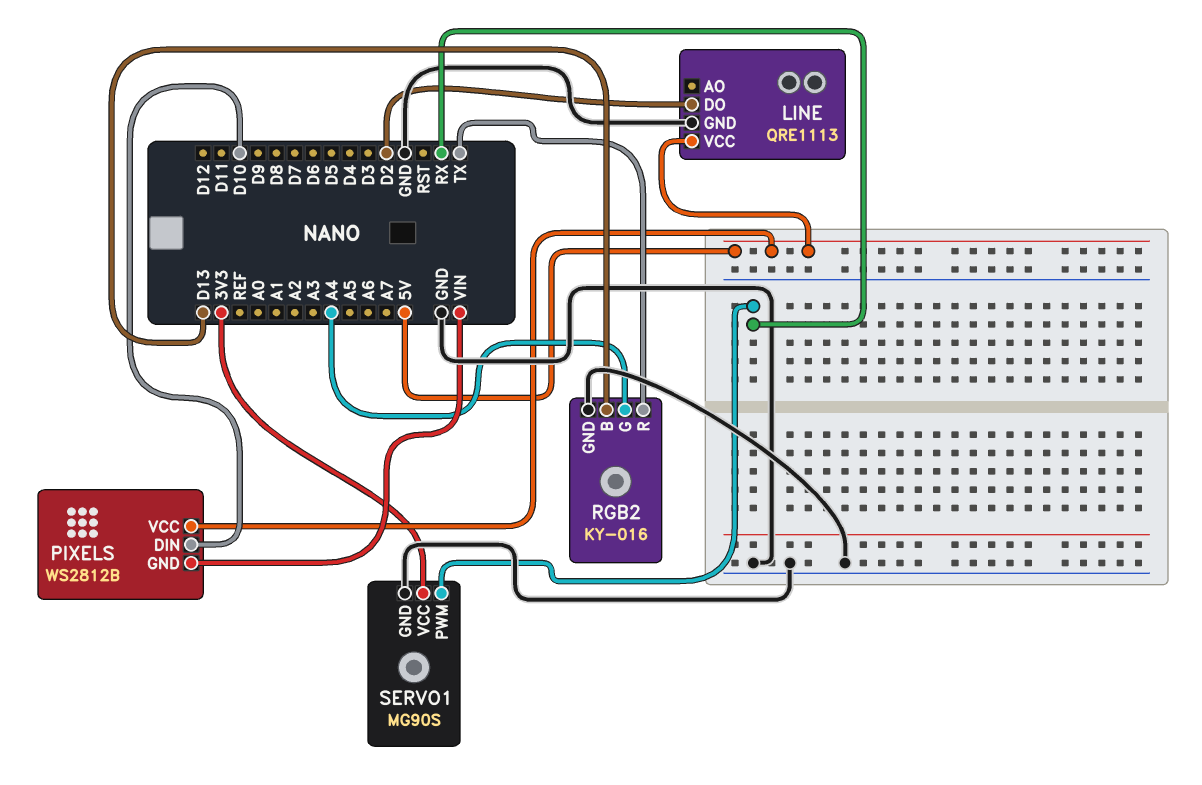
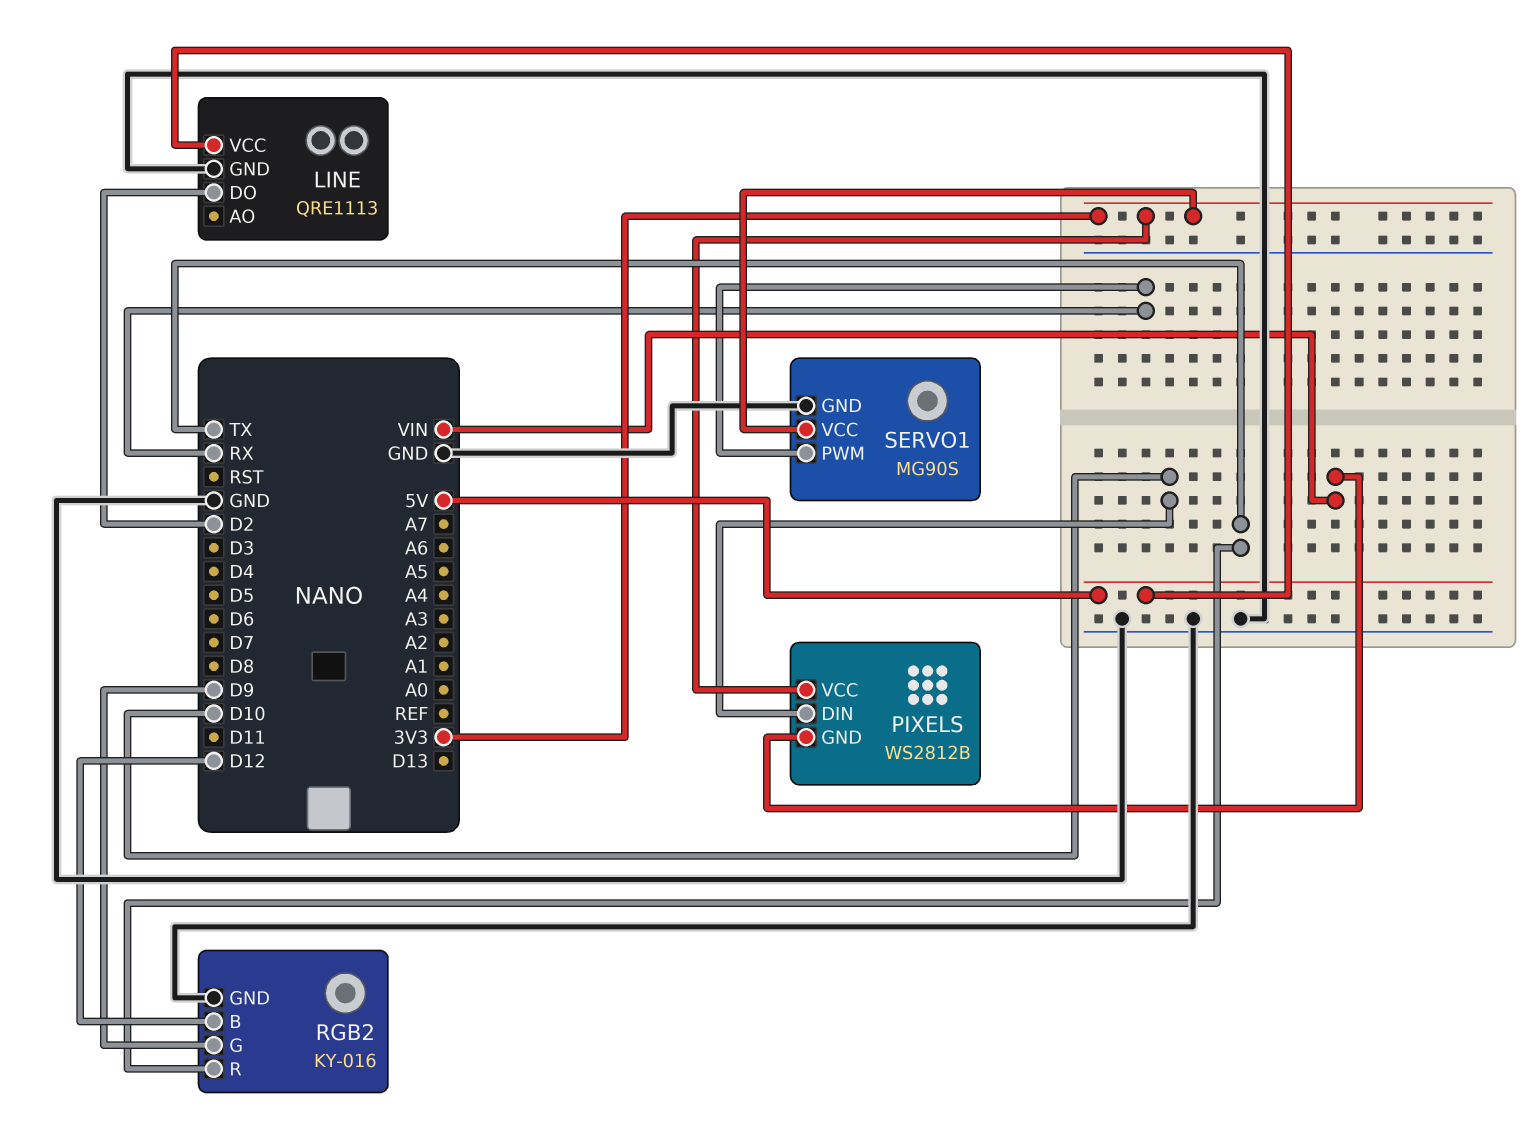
PIXELS pin VCC: 5V -> 3V3
RGB2 pin B: D13 -> D12
RGB2 pin G: A4 -> D9

